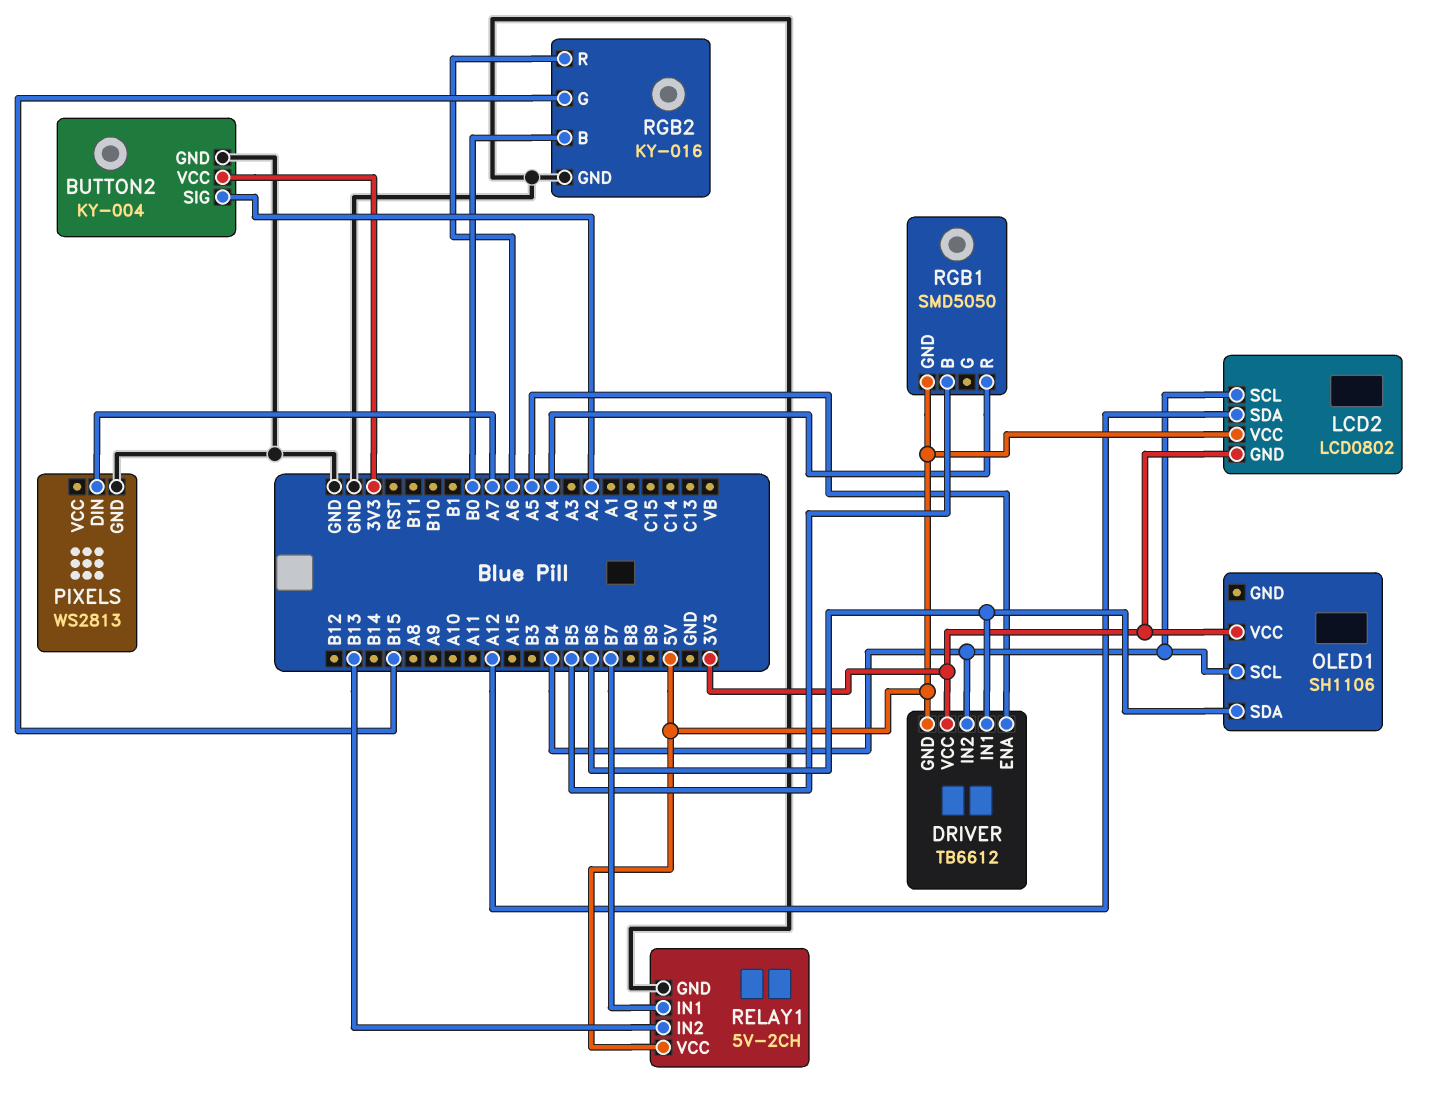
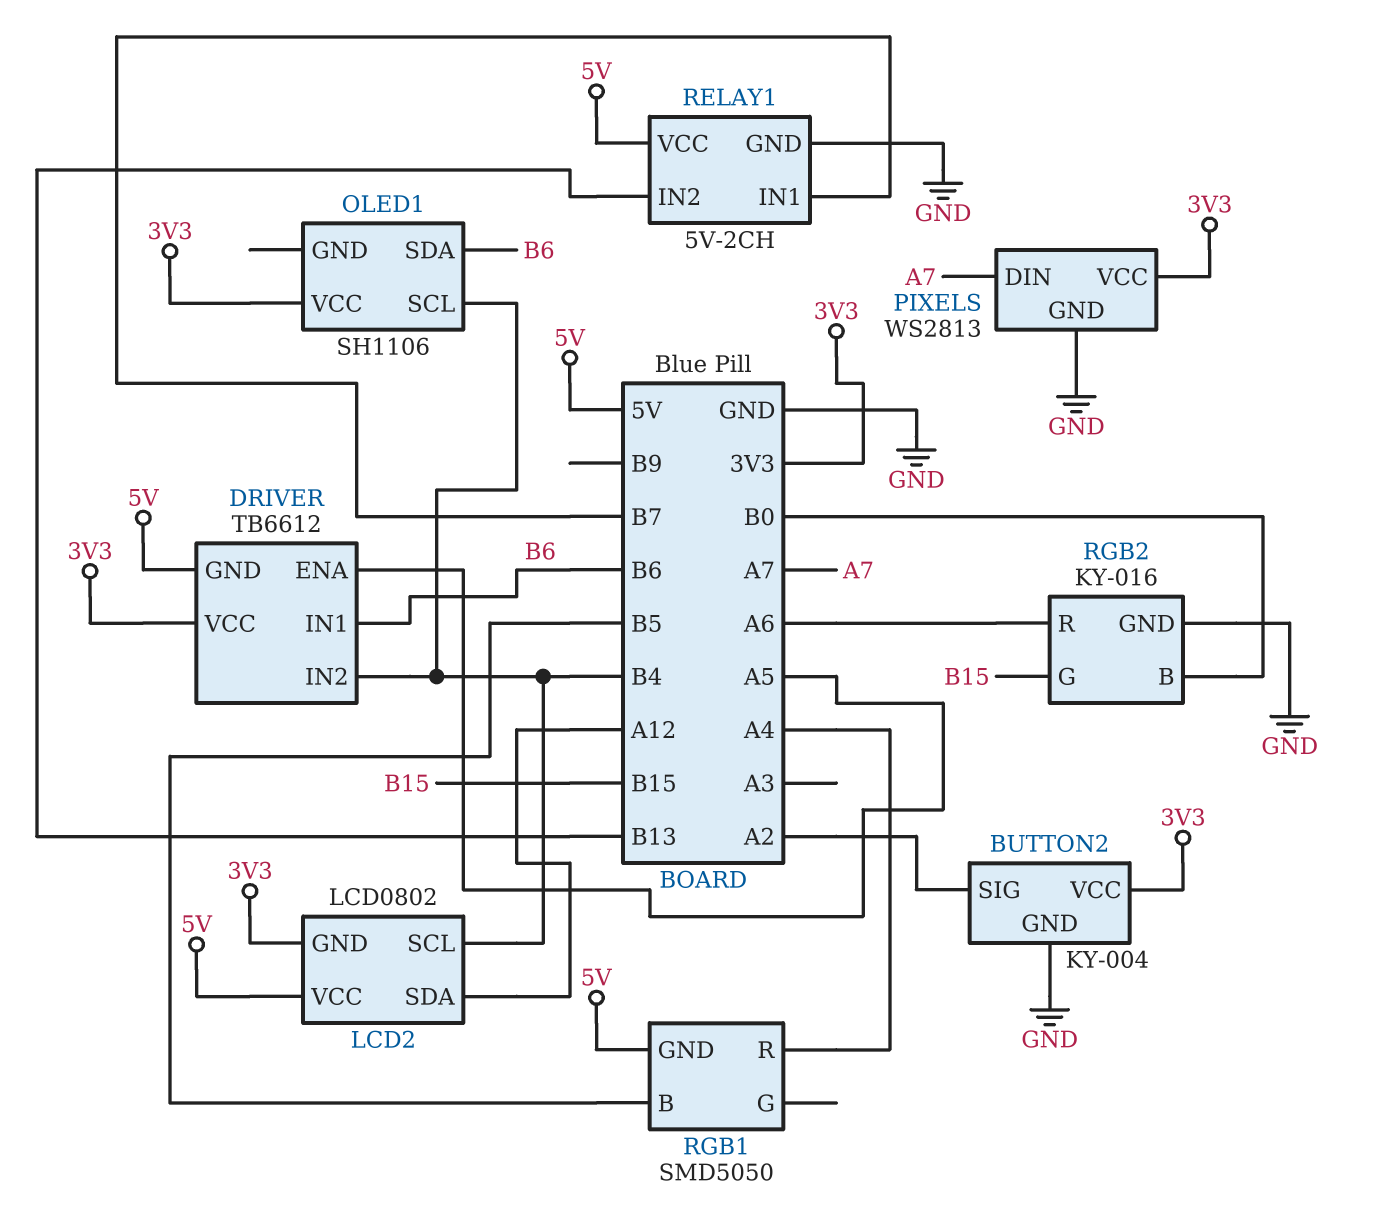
PIXELS pin VCC: none -> 3V3

